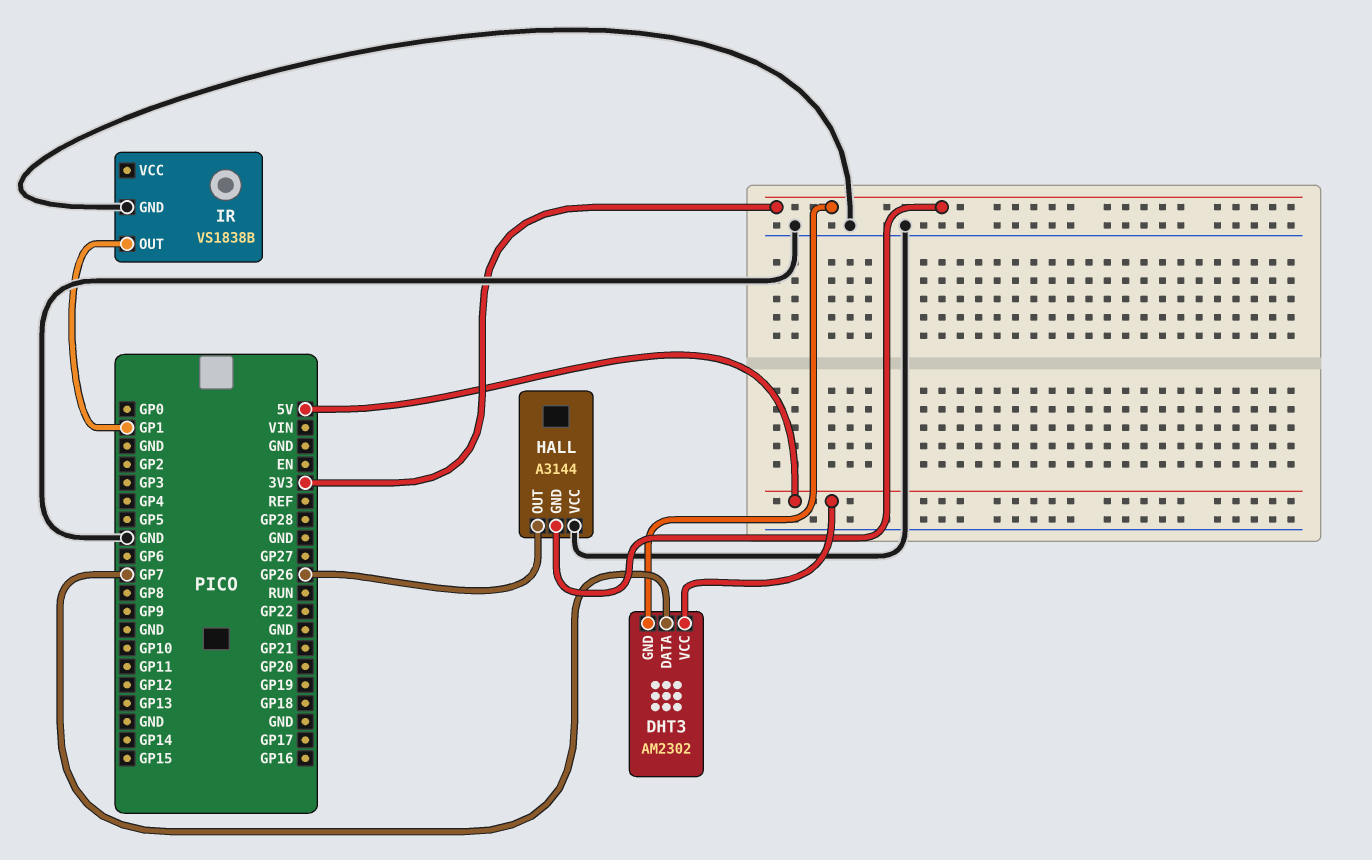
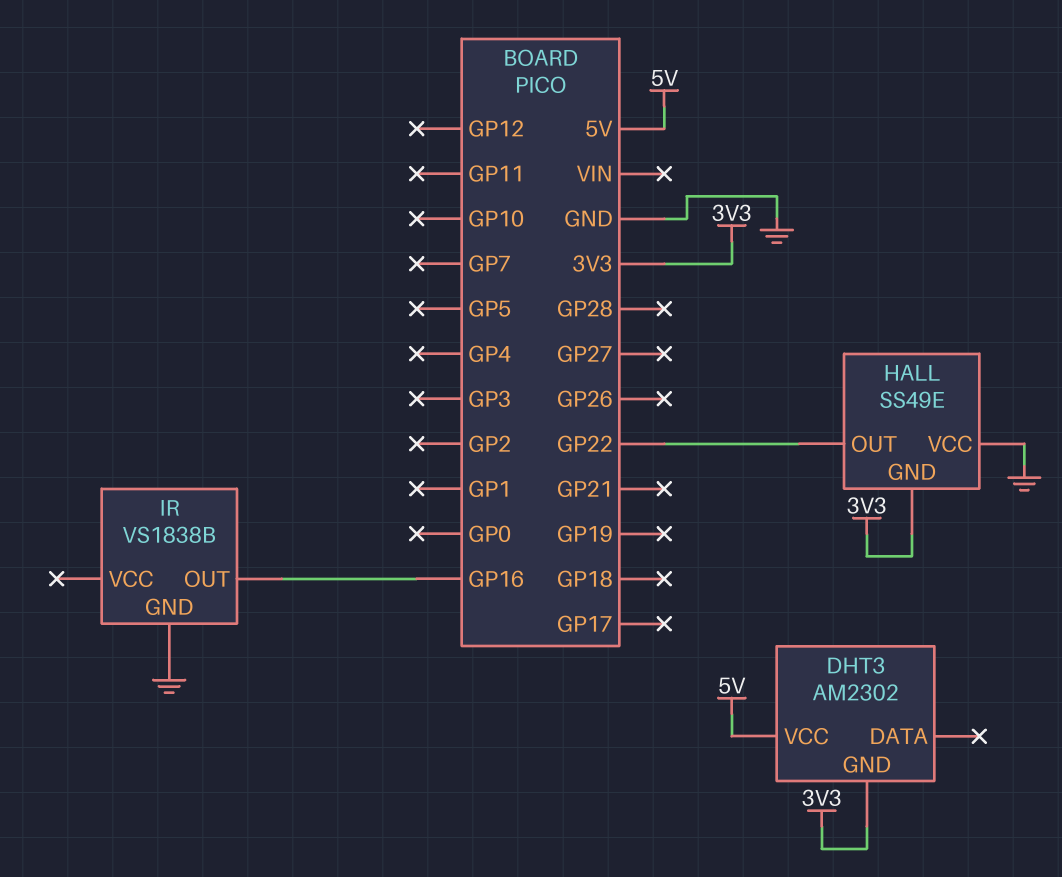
DHT3 pin DATA: GP7 -> none
HALL: A3144 -> SS49E
HALL pin OUT: GP26 -> GP22
IR pin OUT: GP1 -> GP16

